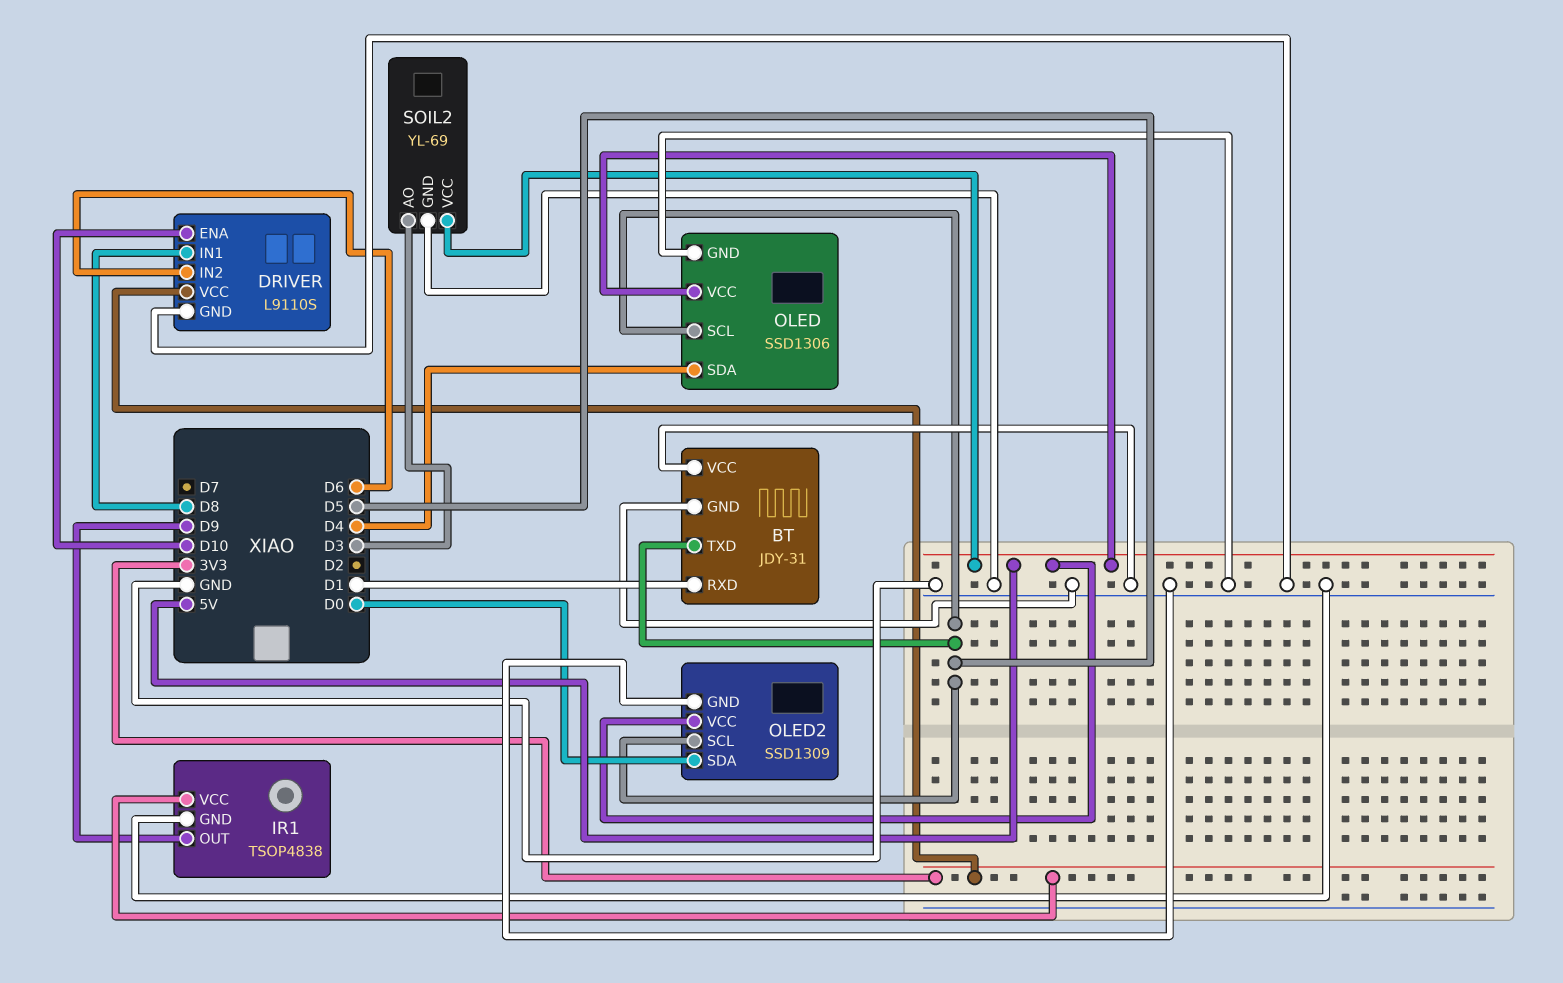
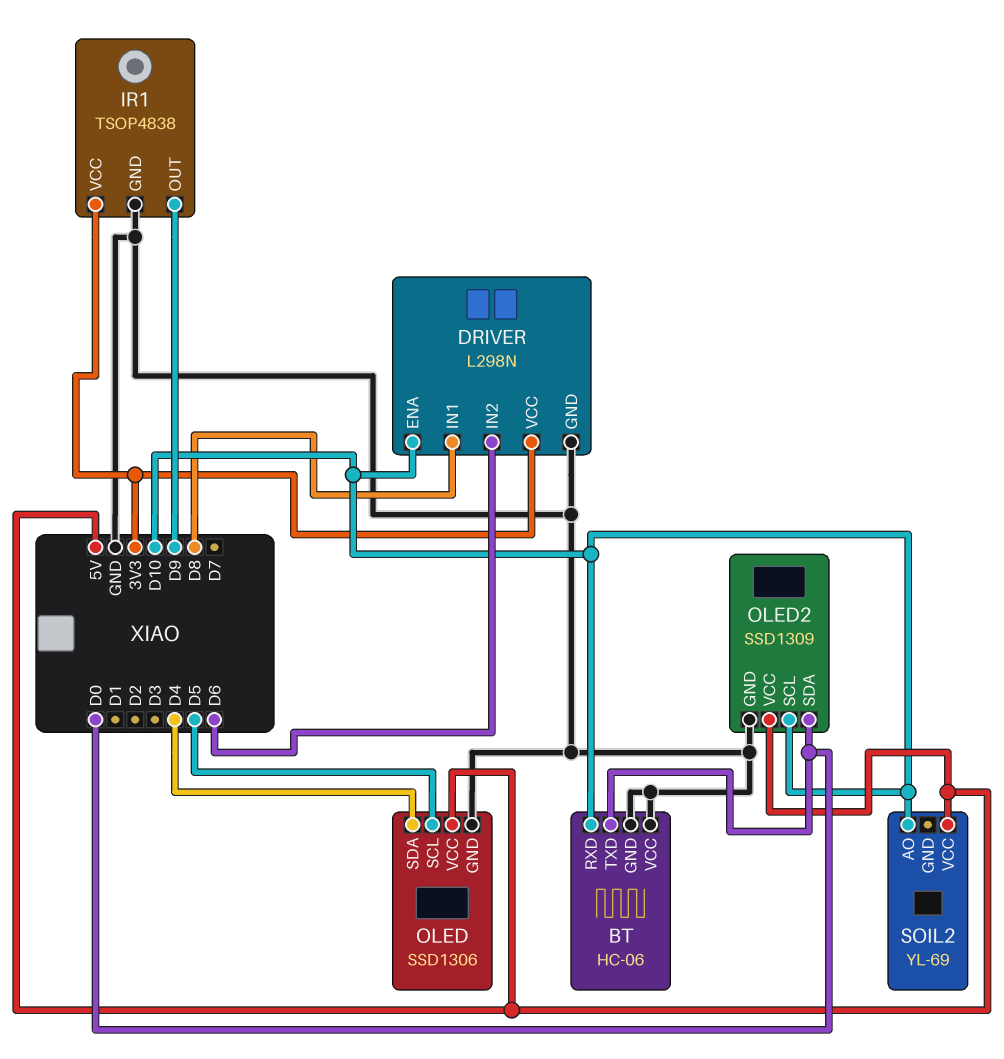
BT: JDY-31 -> HC-06
BT pin RXD: D1 -> D10
BT pin TXD: D5 -> D0
DRIVER: L9110S -> L298N
OLED2 pin SCL: D5 -> D10
SOIL2 pin AO: D3 -> D10
SOIL2 pin GND: GND -> none

